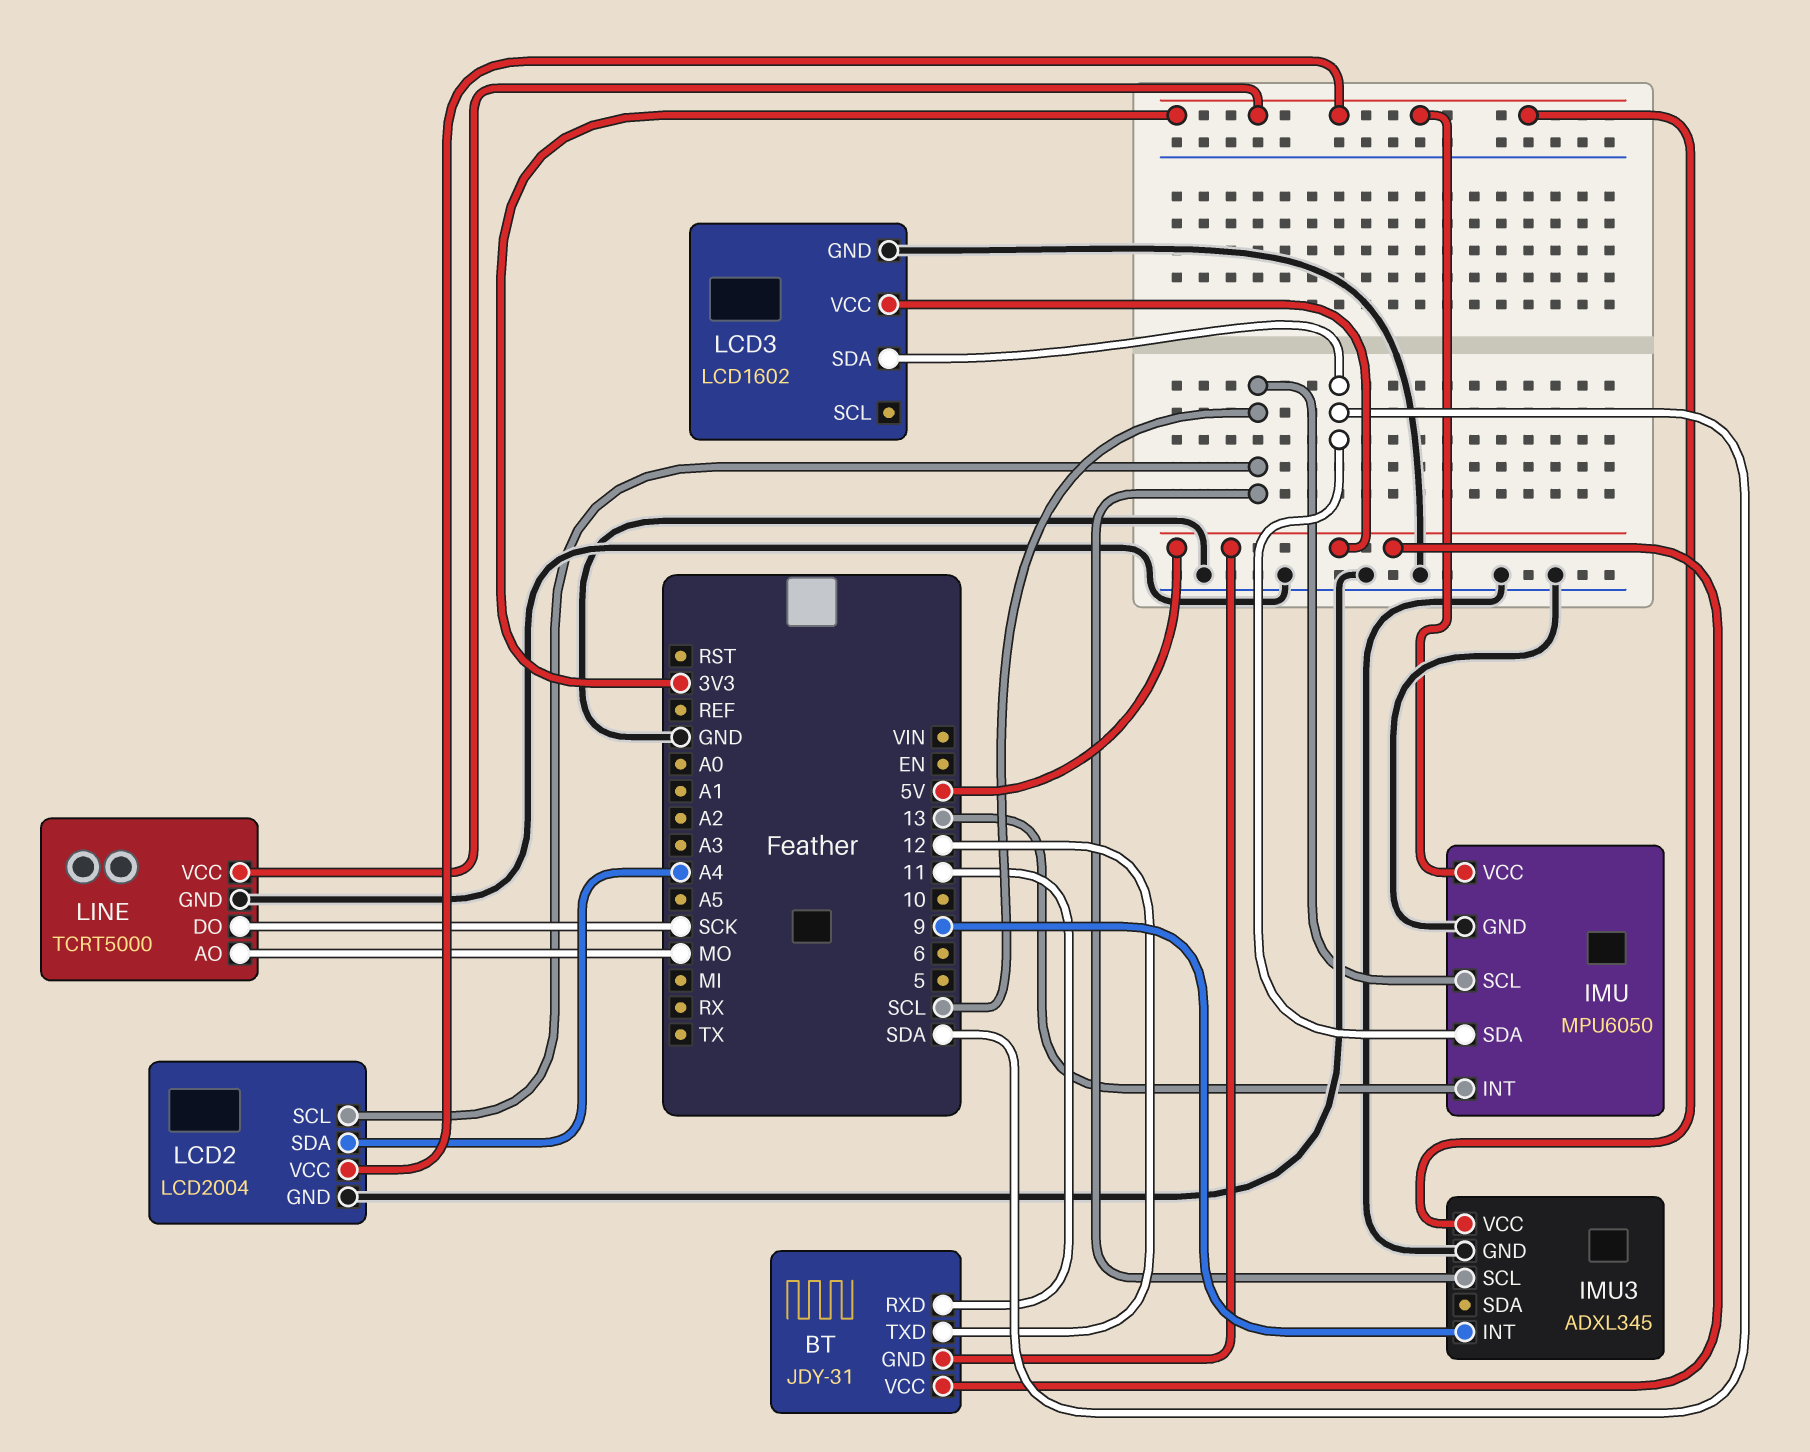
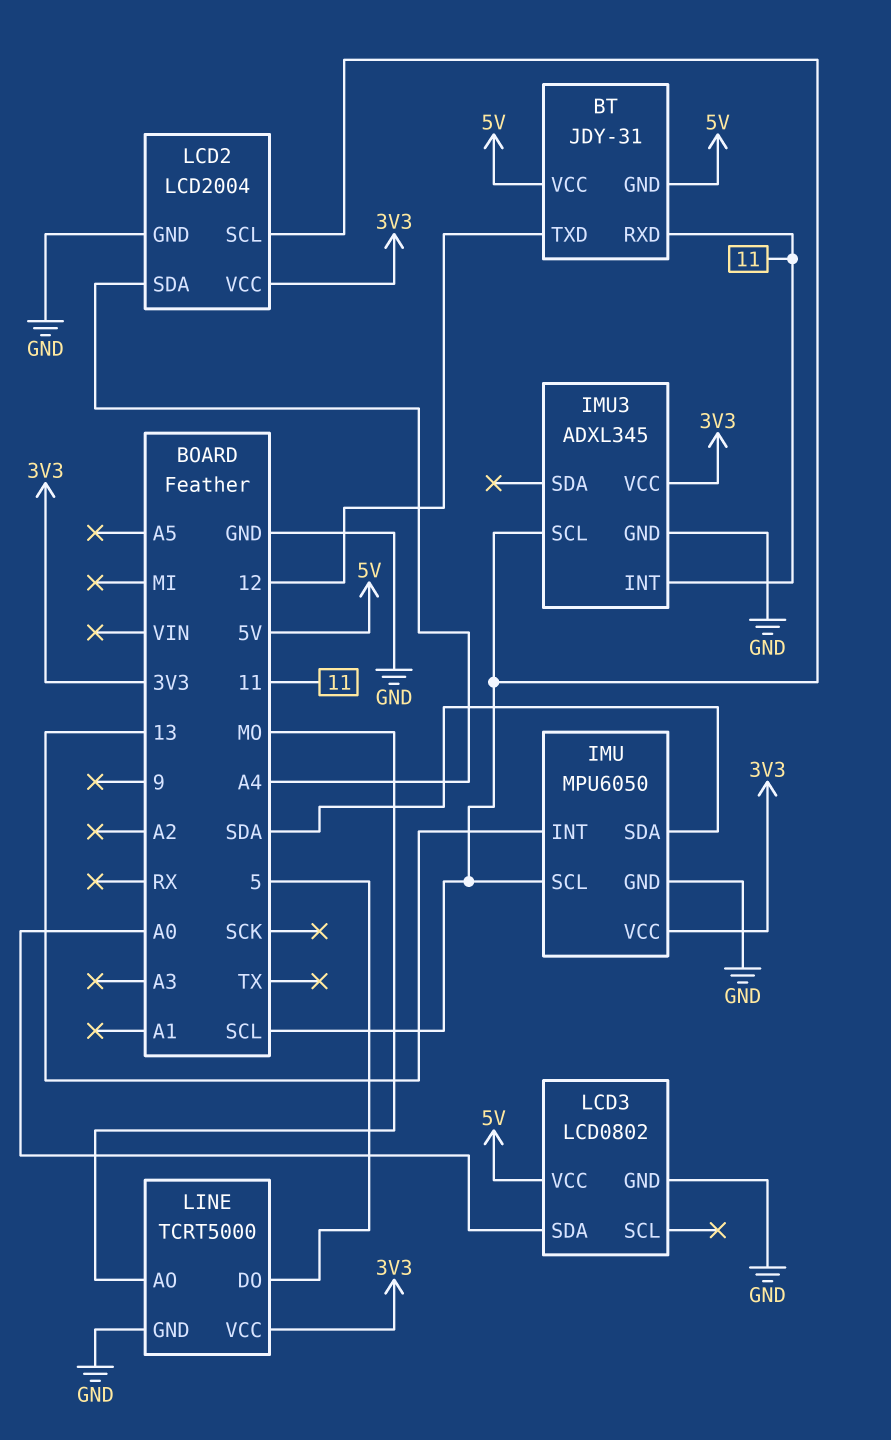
IMU3 pin INT: 9 -> 11
LCD3: LCD1602 -> LCD0802
LCD3 pin SDA: SDA -> A0
LINE pin DO: SCK -> 5

